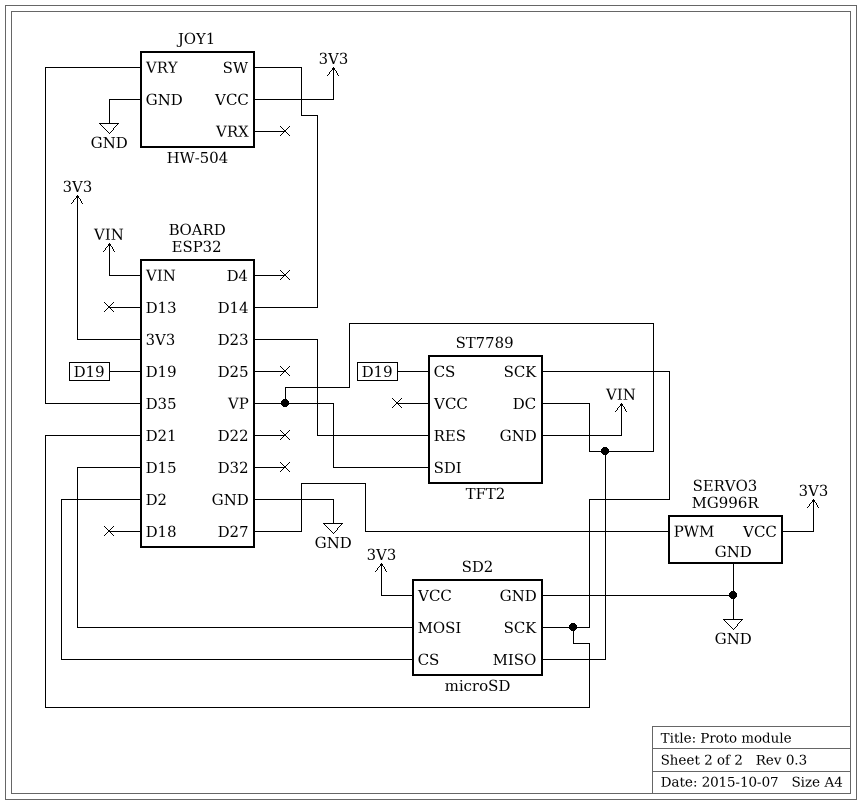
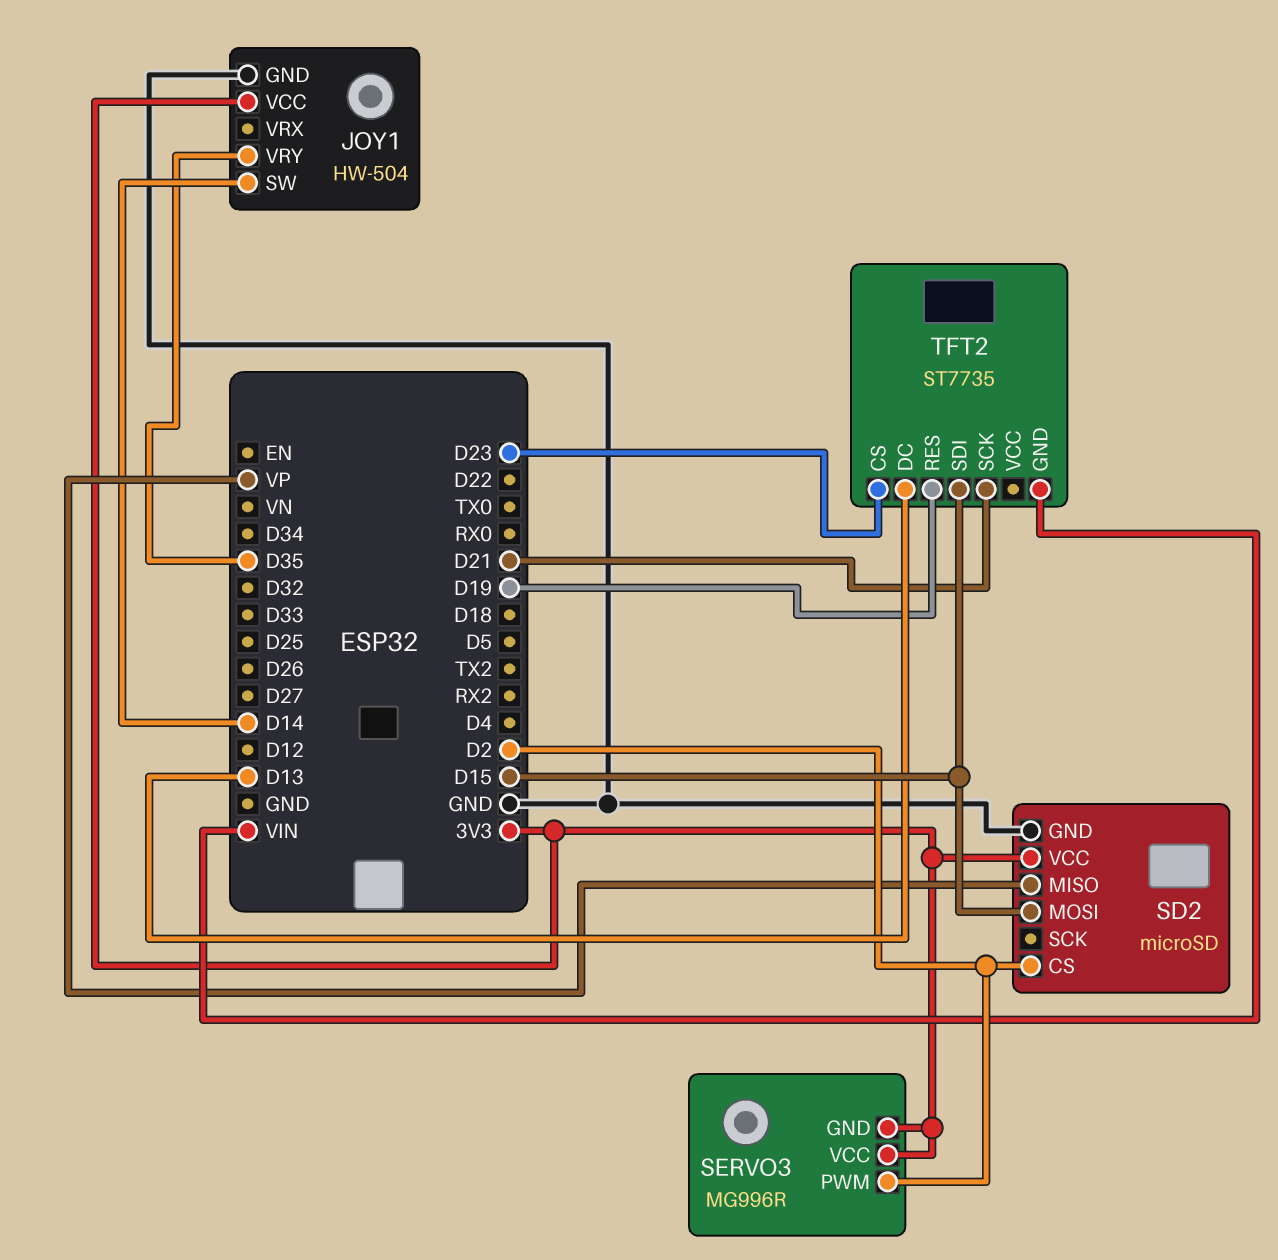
SD2 pin SCK: D21 -> none
SERVO3 pin GND: GND -> 3V3
SERVO3 pin PWM: D27 -> D2
TFT2: ST7789 -> ST7735
TFT2 pin CS: D19 -> D23
TFT2 pin DC: VP -> D13
TFT2 pin RES: D23 -> D19
TFT2 pin SDI: VP -> D15

